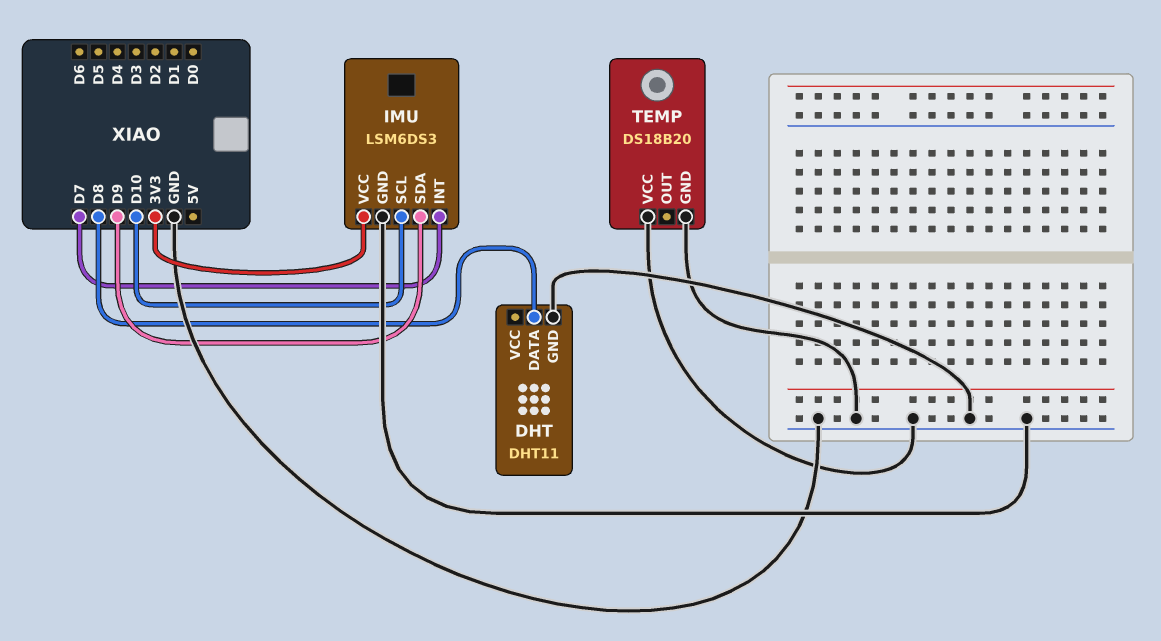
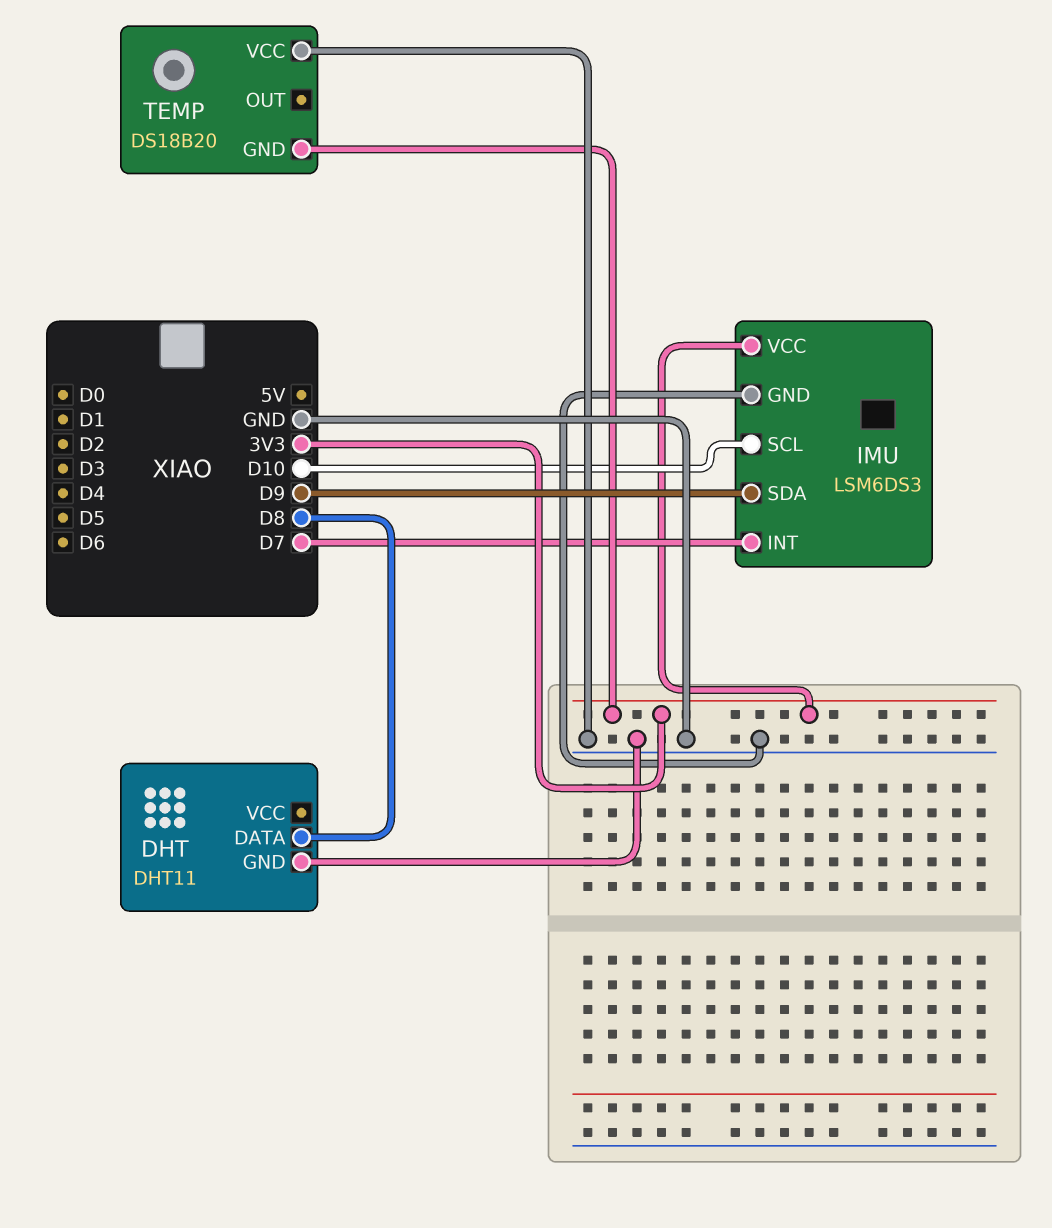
TEMP pin GND: GND -> 3V3

